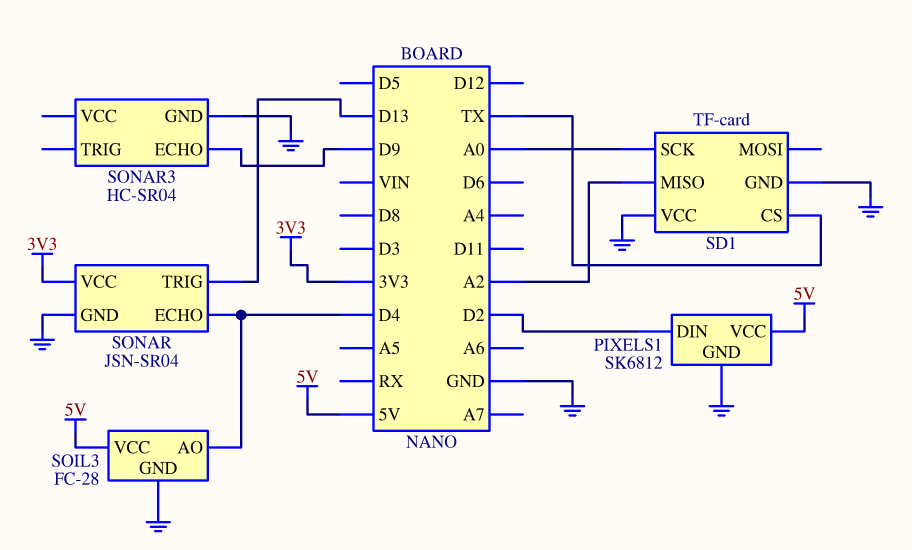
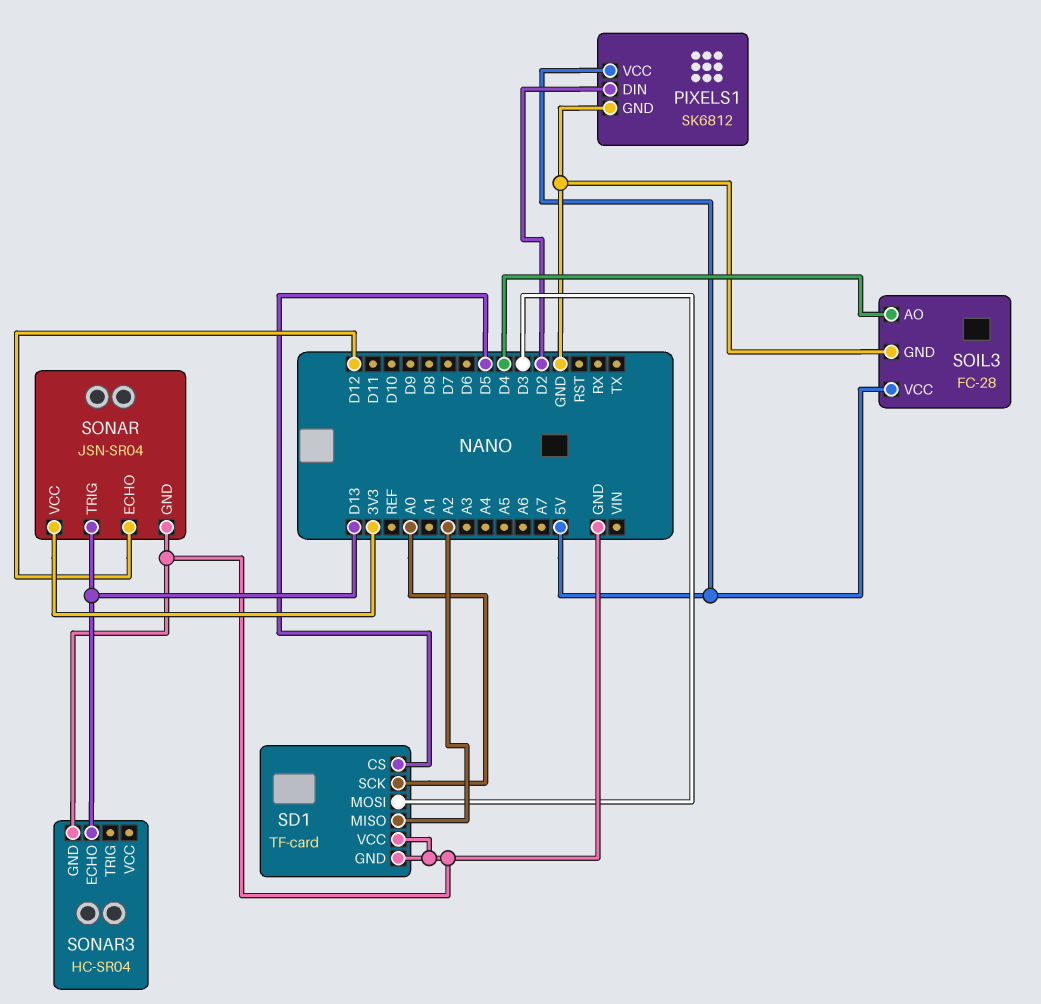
SD1 pin CS: TX -> D5
SD1 pin MOSI: none -> D3
SONAR pin ECHO: D4 -> D12
SONAR3 pin ECHO: D9 -> D13

